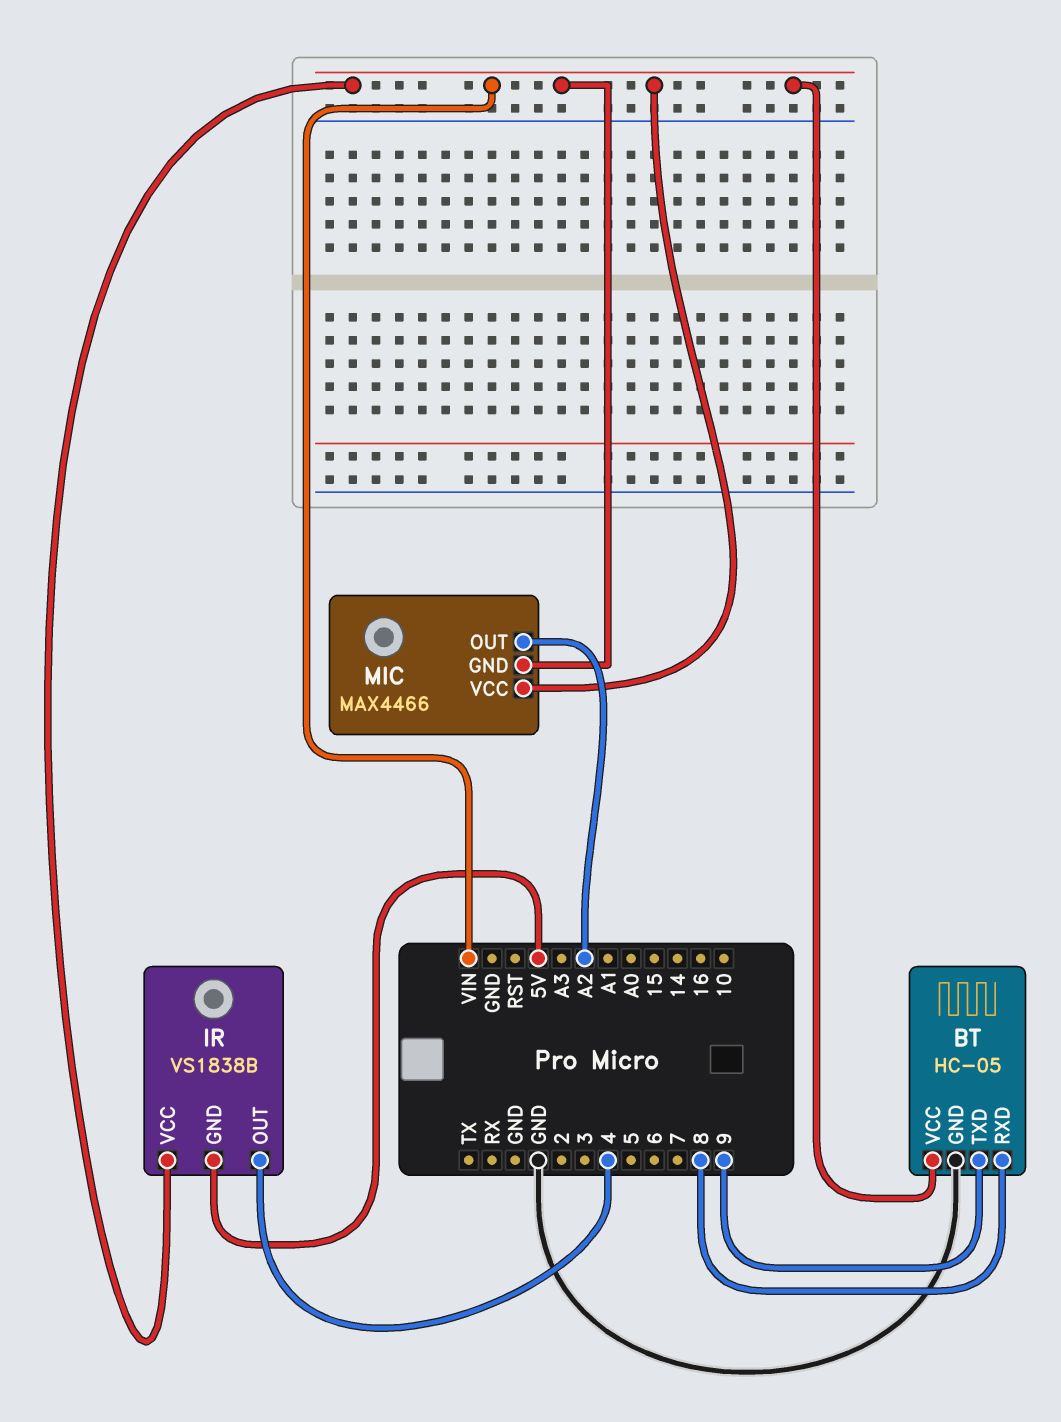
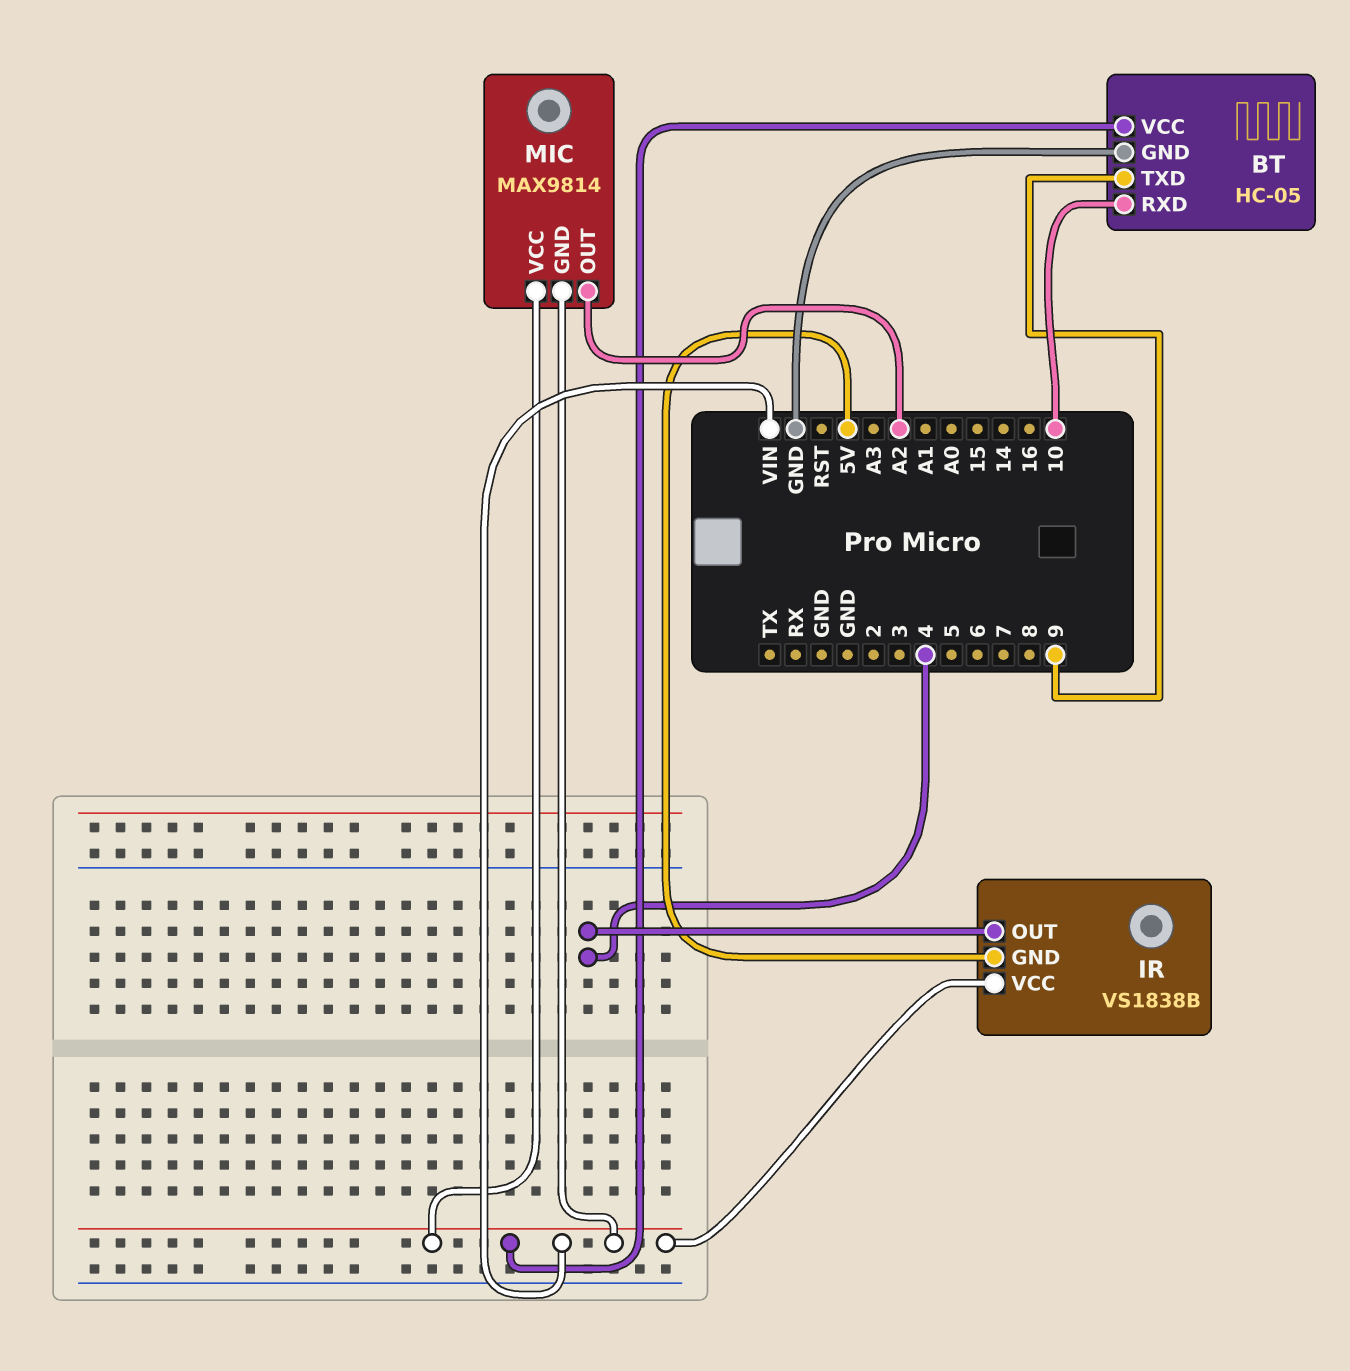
BT pin RXD: 8 -> 10
MIC: MAX4466 -> MAX9814

